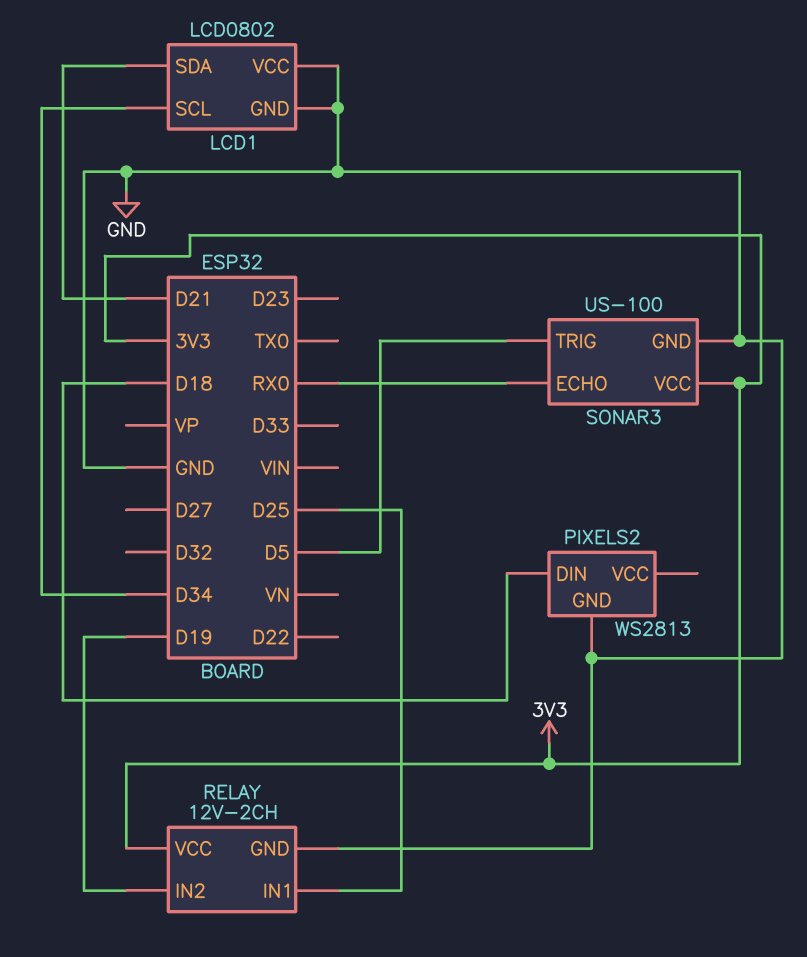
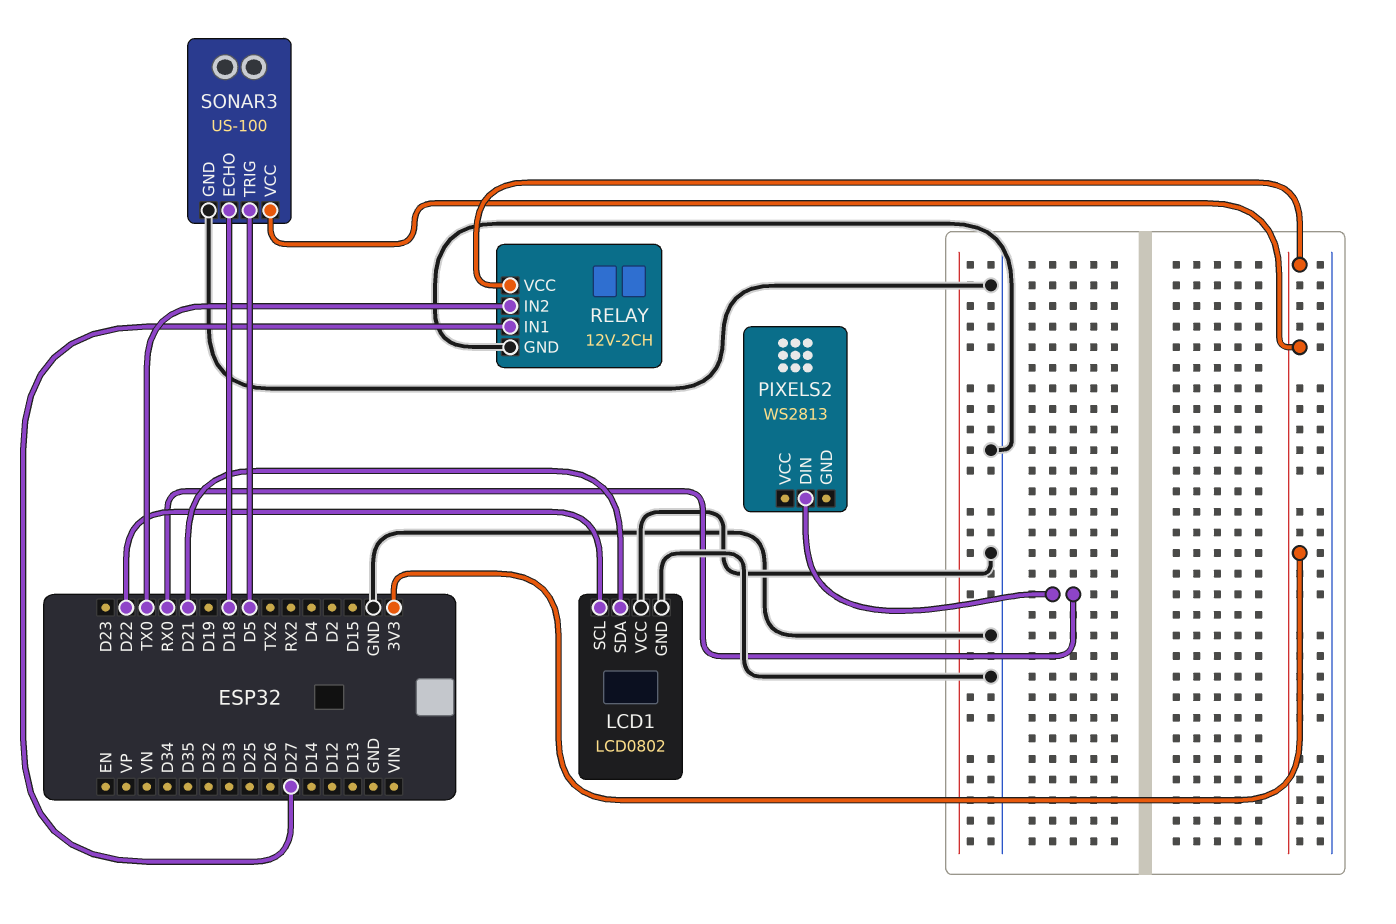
LCD1 pin SCL: D34 -> D22
PIXELS2 pin DIN: D18 -> RX0
PIXELS2 pin GND: GND -> none
RELAY pin IN1: D25 -> D27
RELAY pin IN2: D19 -> TX0
SONAR3 pin ECHO: RX0 -> D18

